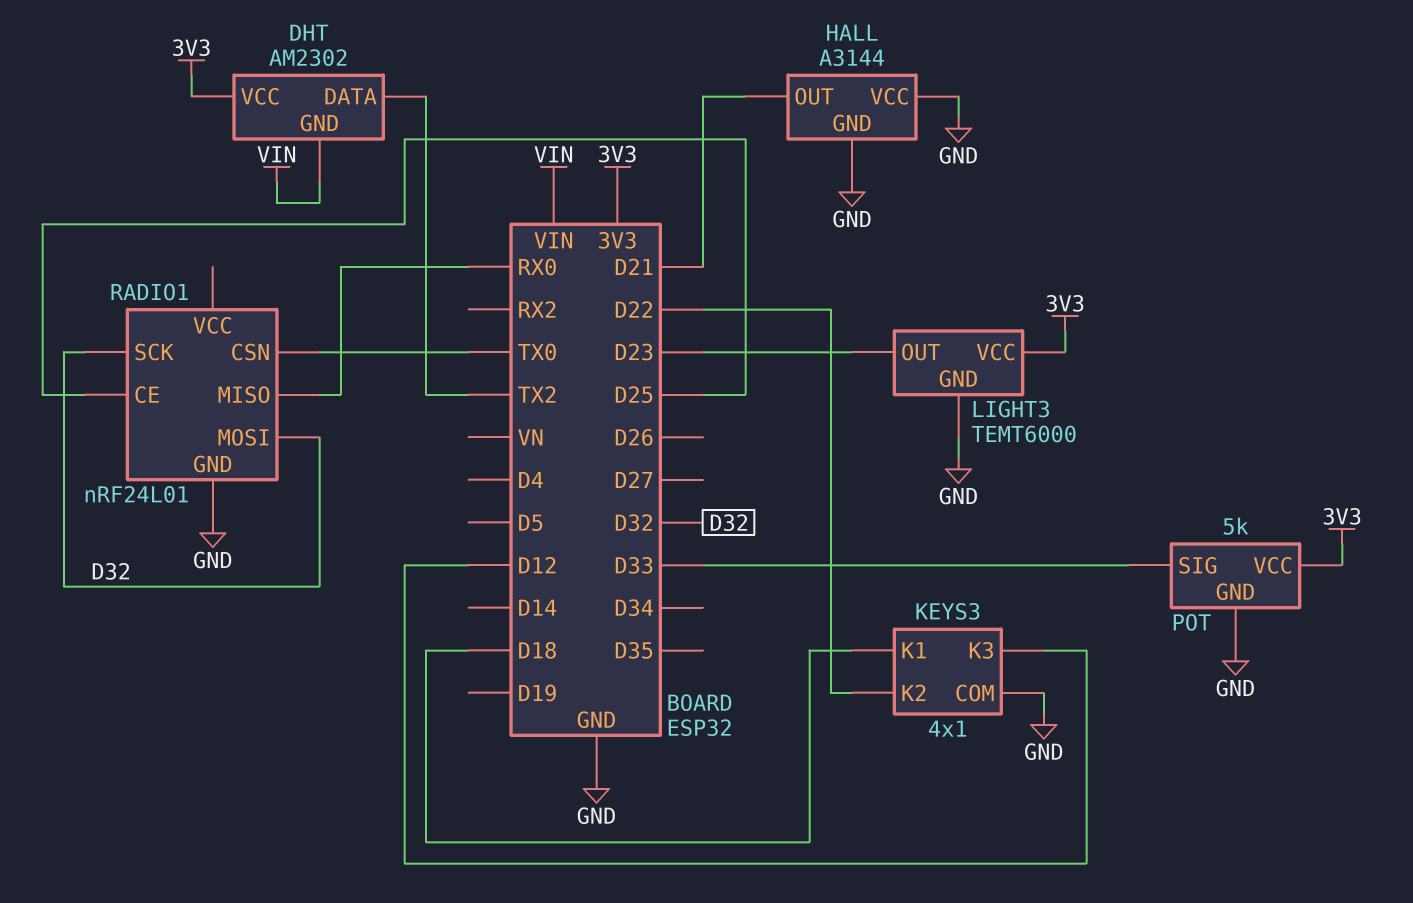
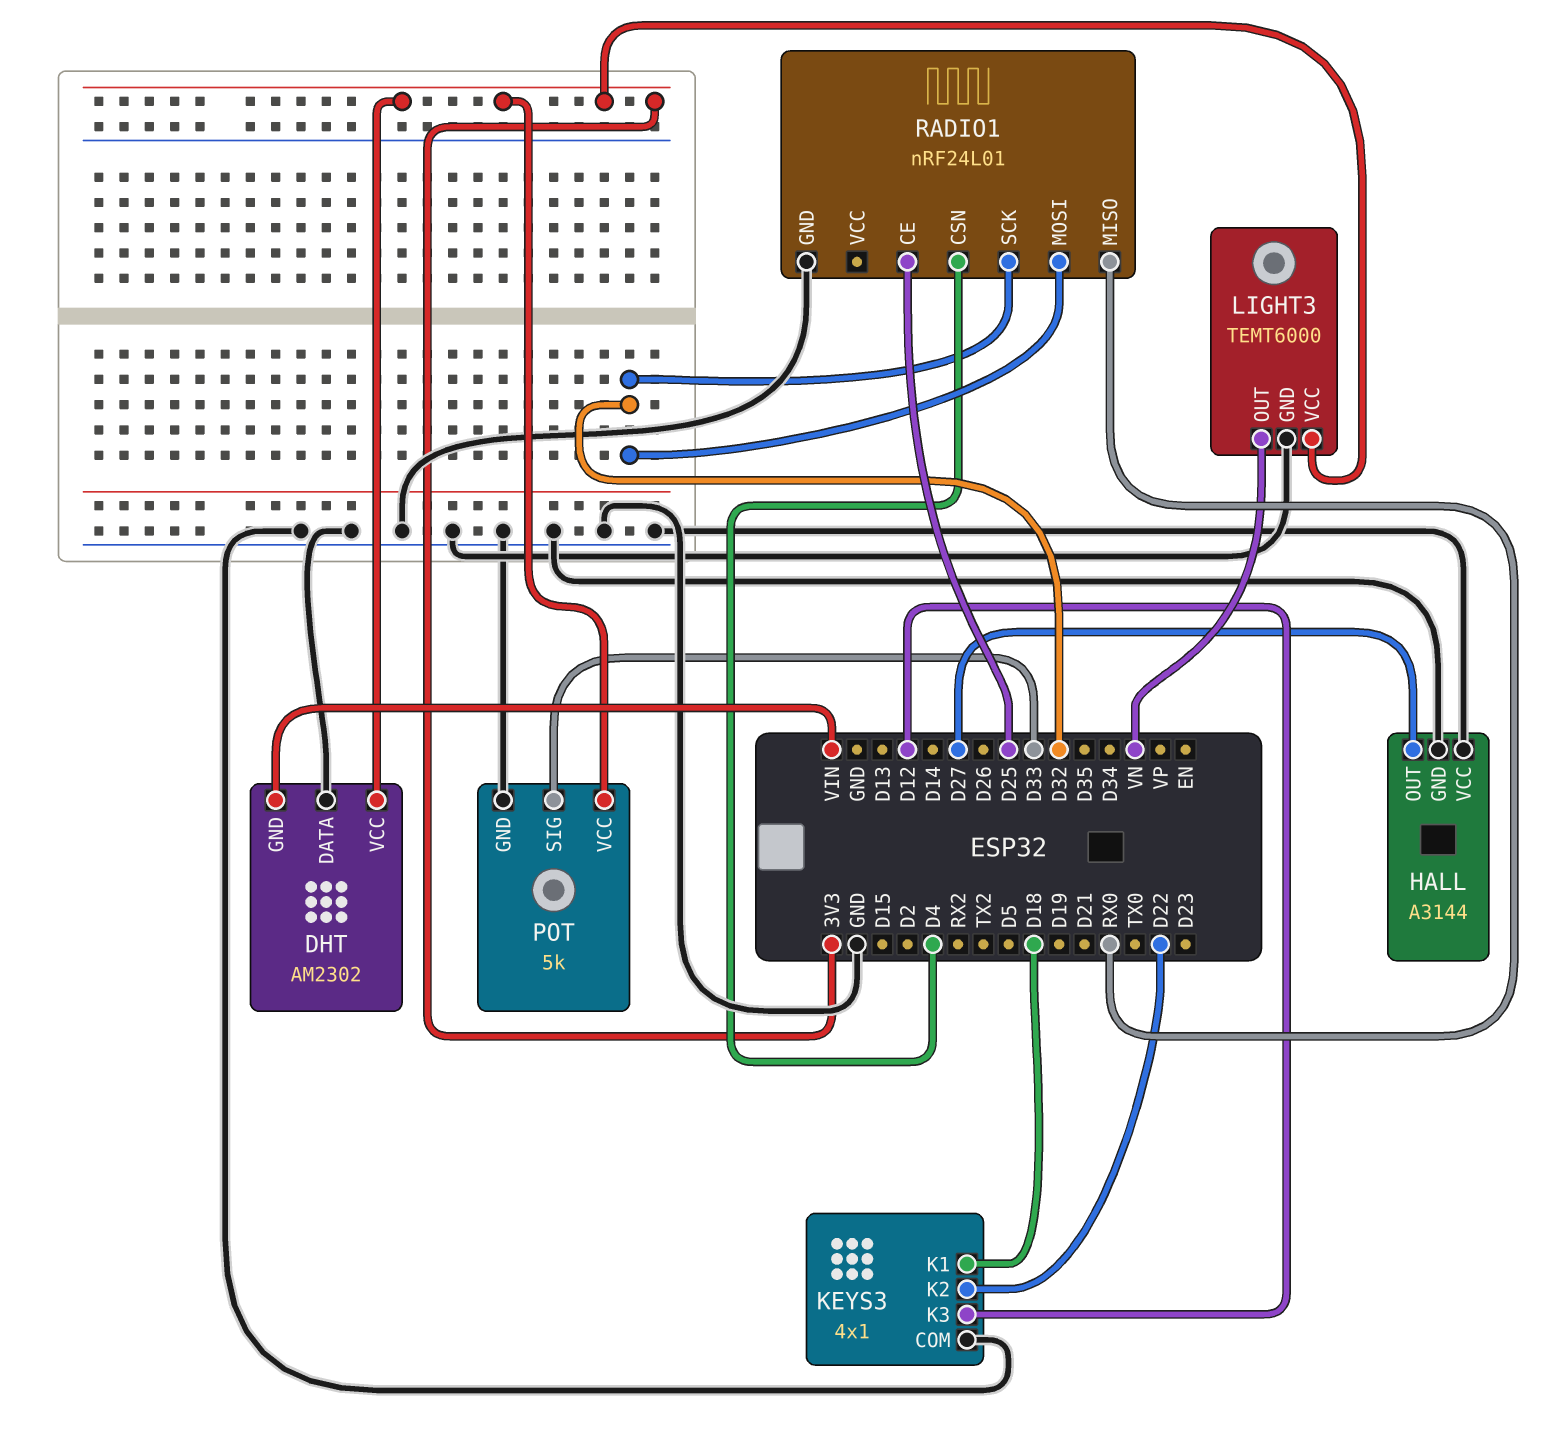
DHT pin DATA: TX2 -> GND
HALL pin OUT: D21 -> D27
LIGHT3 pin OUT: D23 -> VN
RADIO1 pin CSN: TX0 -> D4

